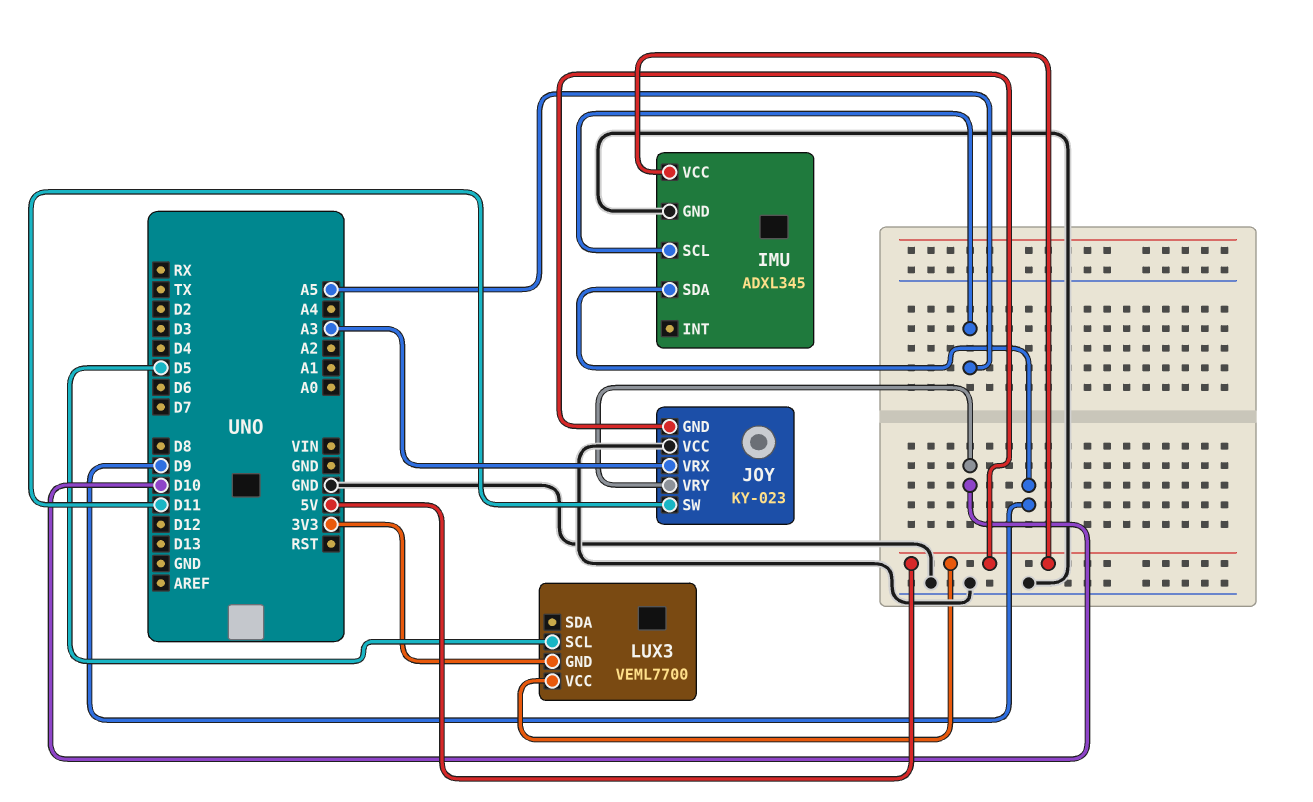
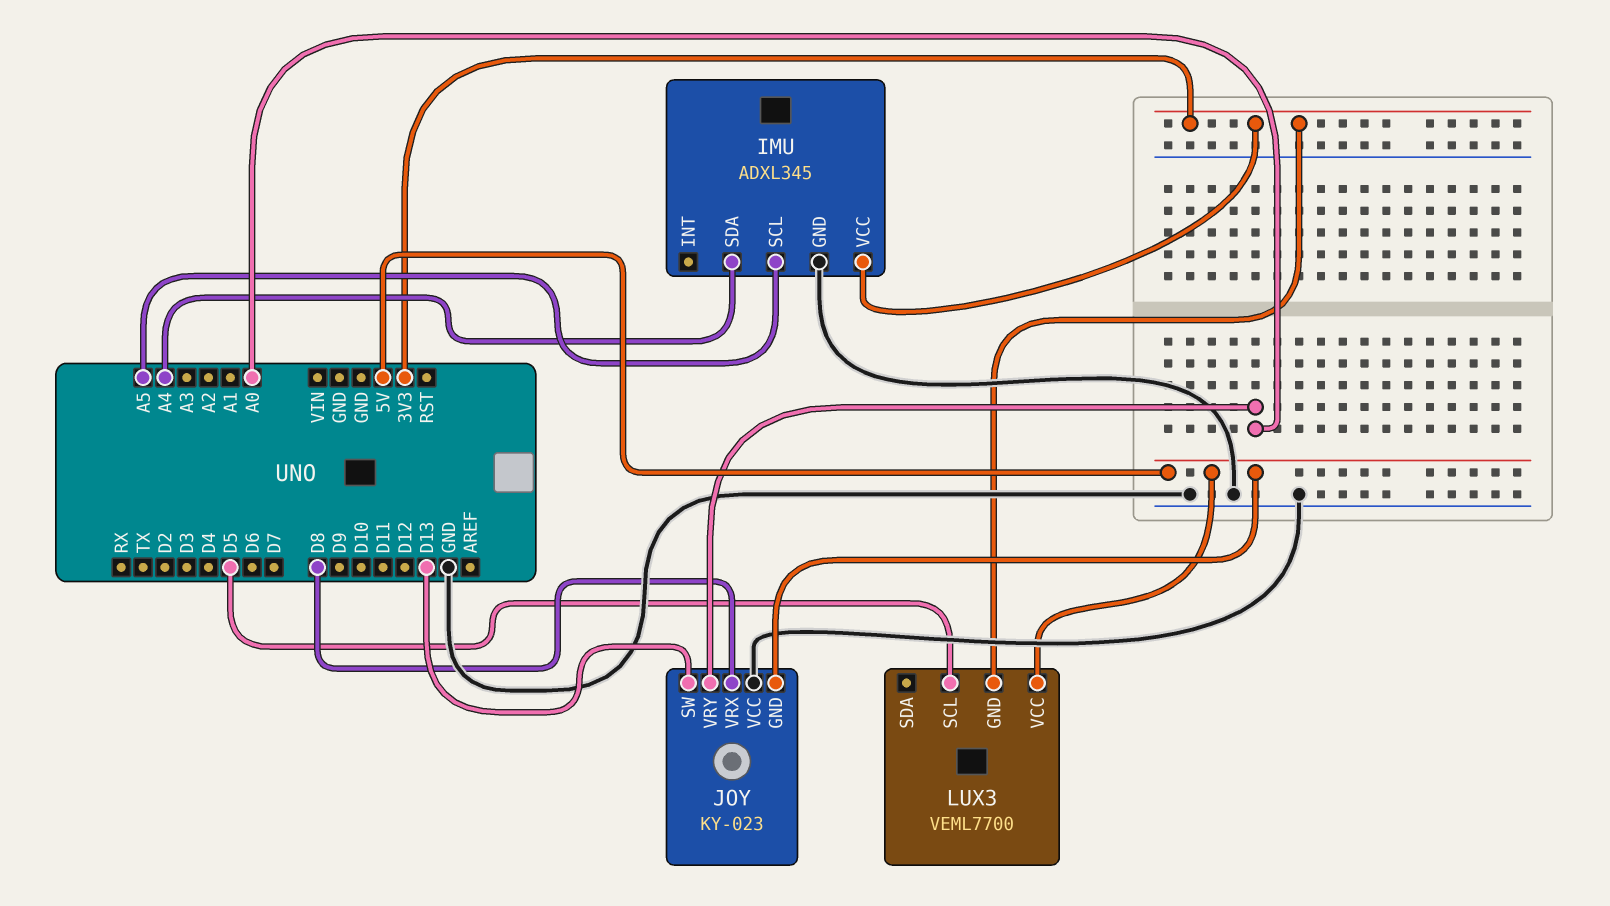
IMU pin SDA: D9 -> A4
IMU pin VCC: 5V -> 3V3
JOY pin SW: D11 -> D13
JOY pin VRX: A3 -> D8
JOY pin VRY: D10 -> A0

